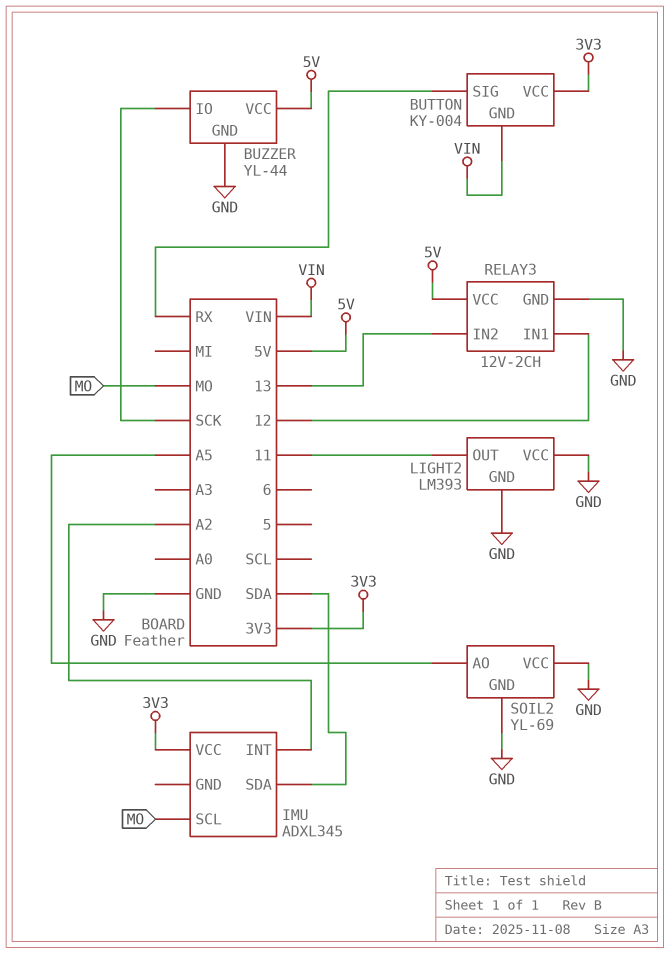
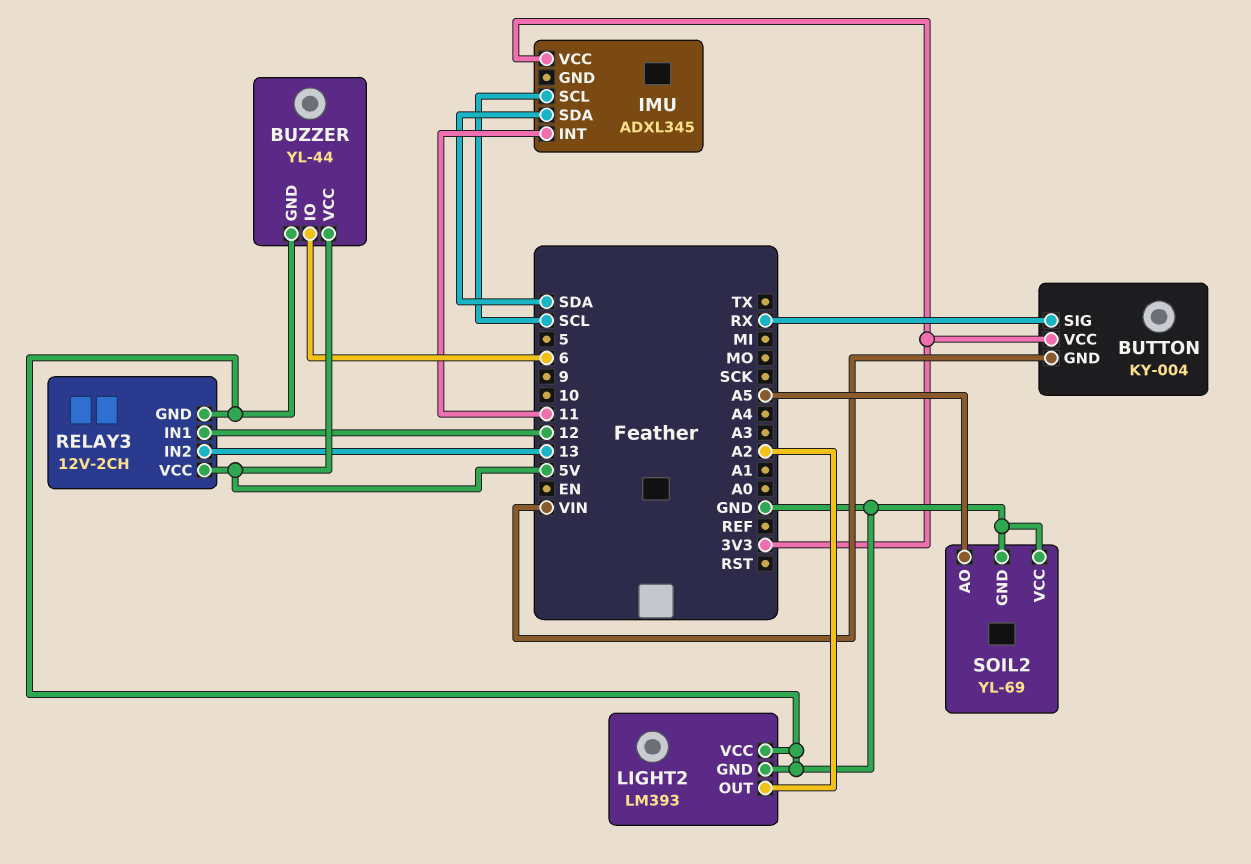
BUZZER pin IO: SCK -> 6
IMU pin INT: A2 -> 11
IMU pin SCL: MO -> SCL
LIGHT2 pin OUT: 11 -> A2

